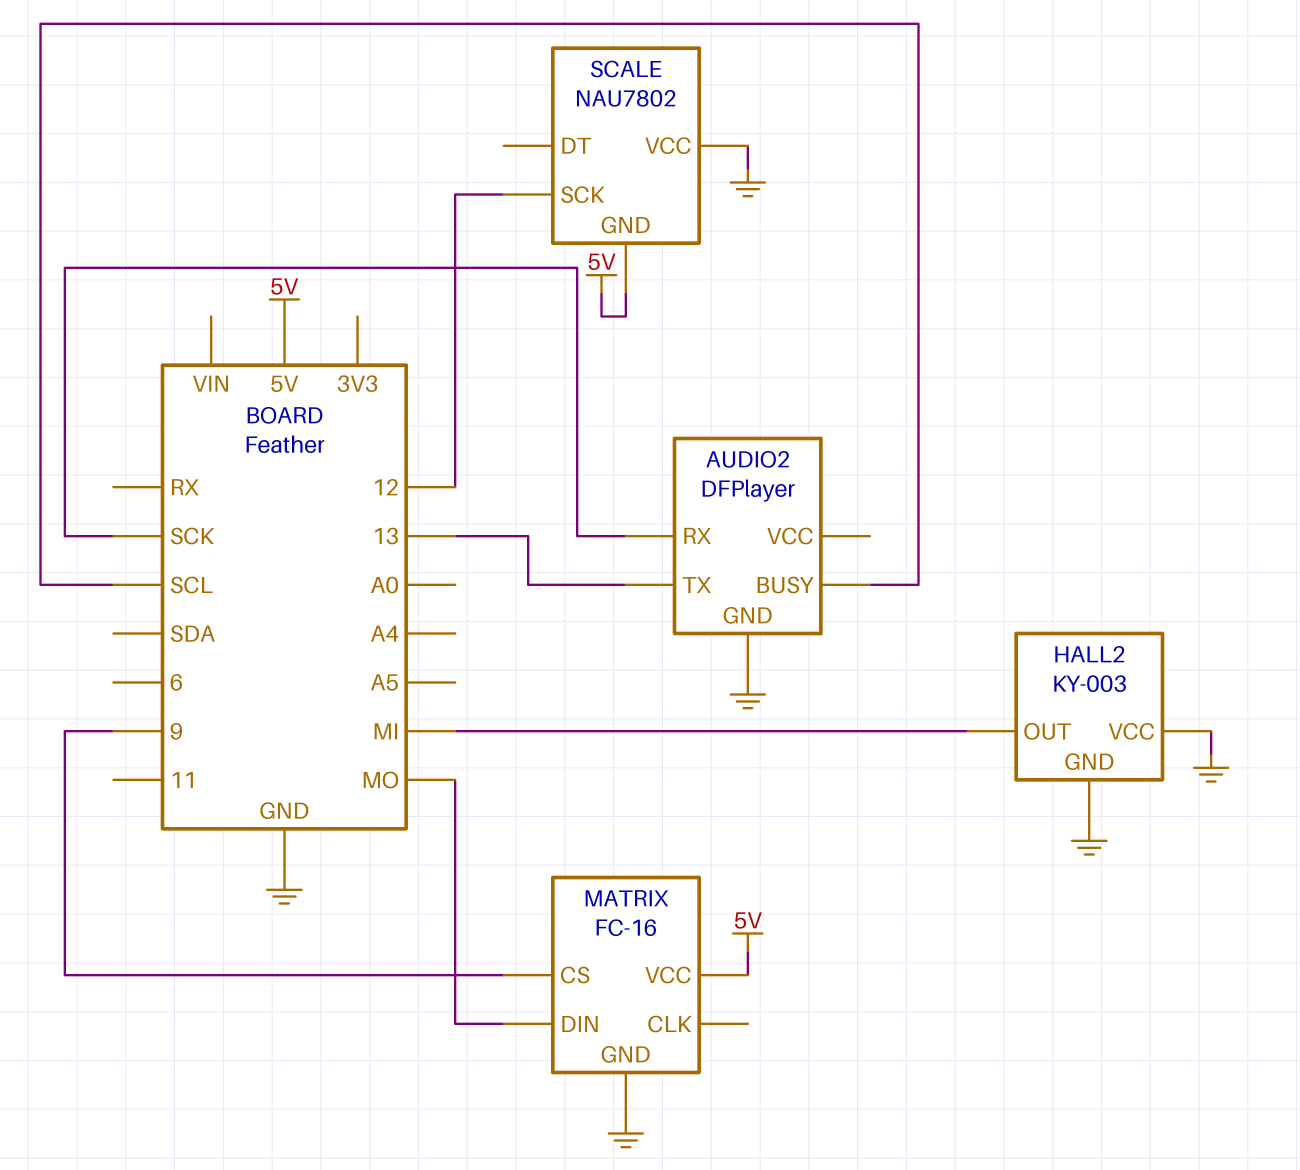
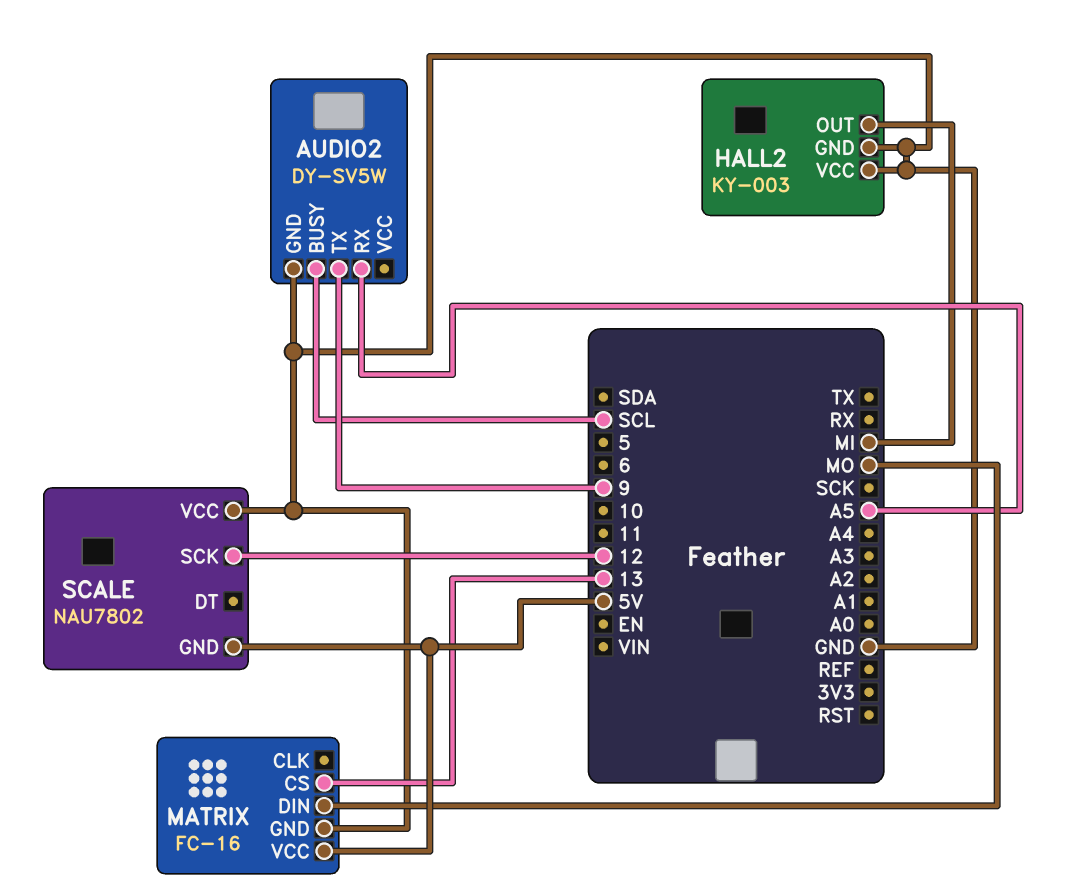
AUDIO2: DFPlayer -> DY-SV5W
AUDIO2 pin RX: SCK -> A5
AUDIO2 pin TX: 13 -> 9
MATRIX pin CS: 9 -> 13

